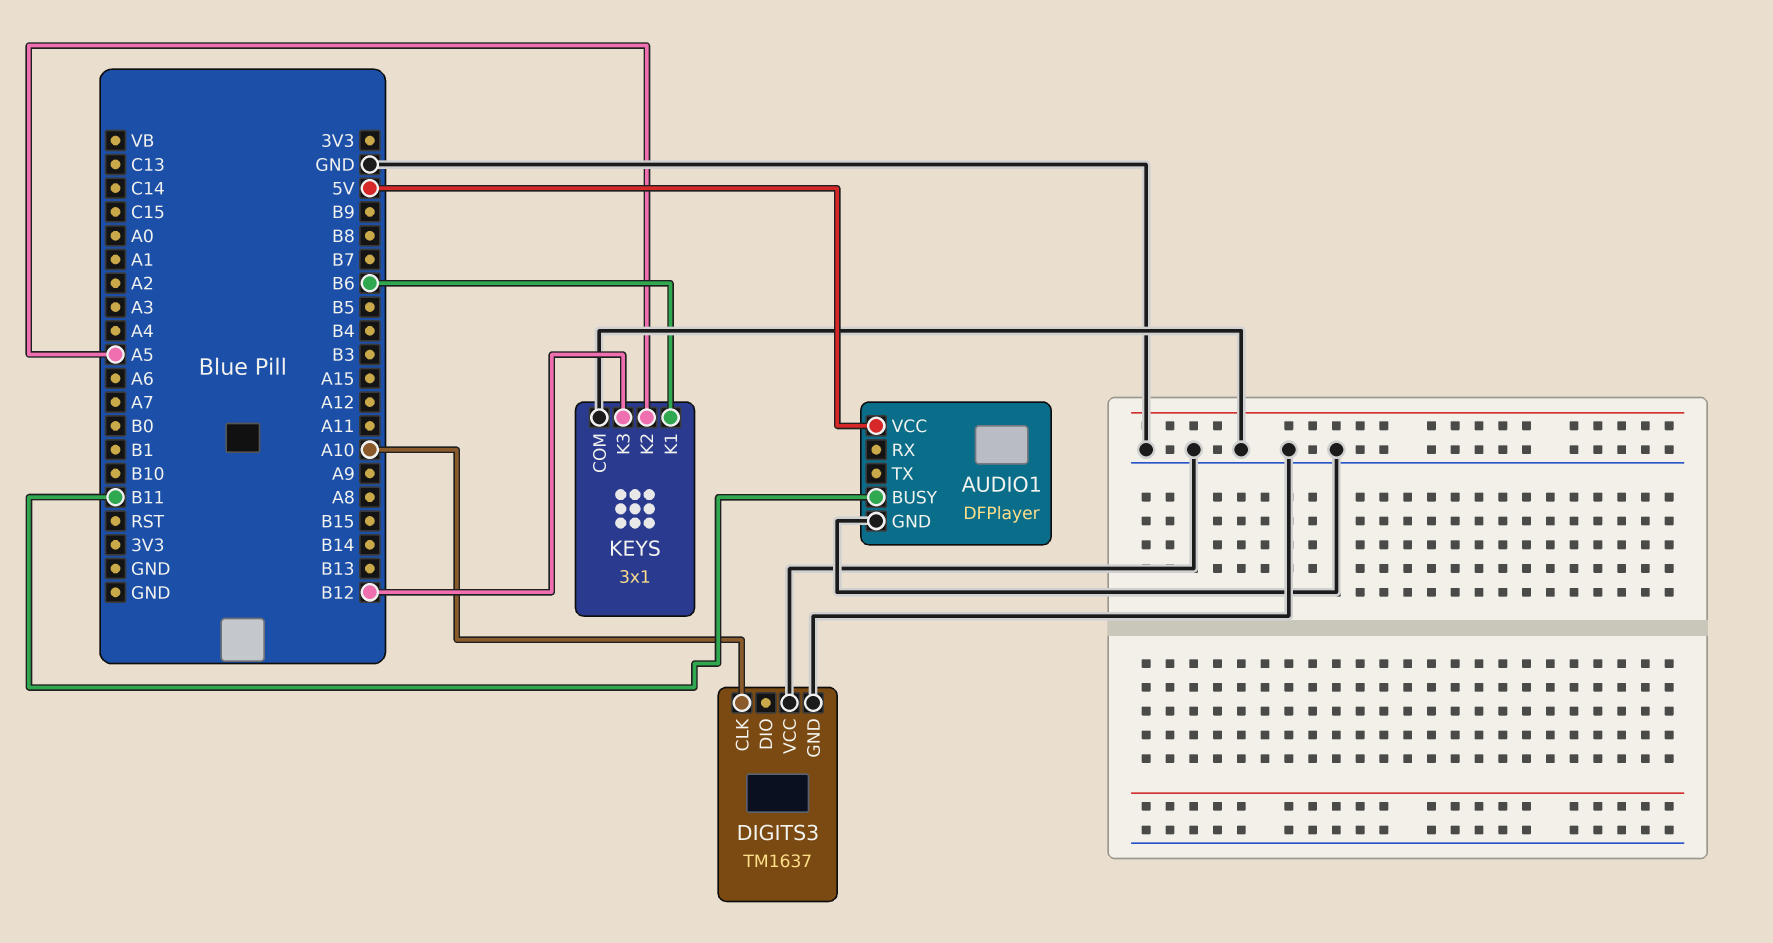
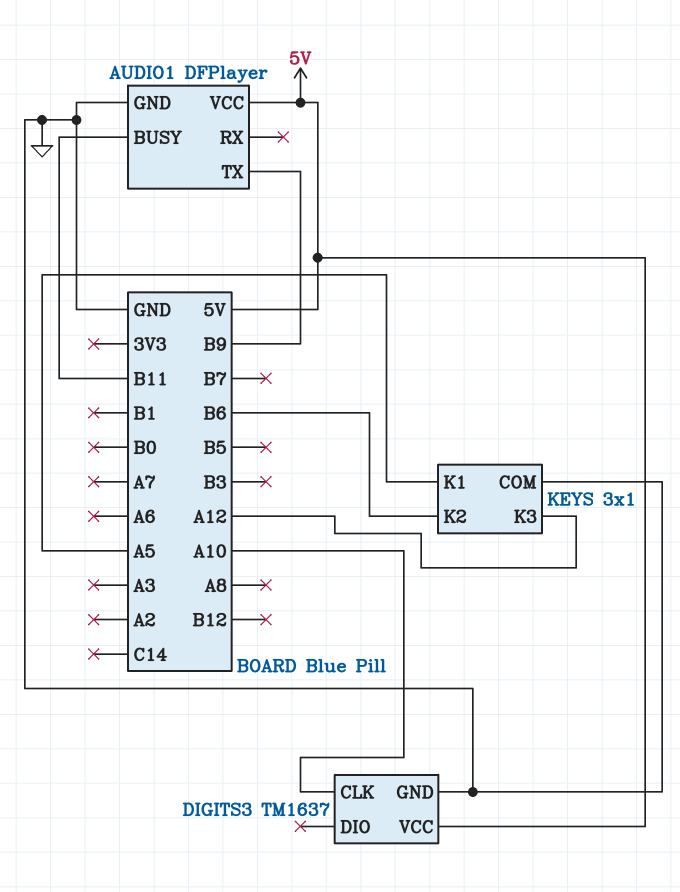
AUDIO1 pin TX: none -> B9
DIGITS3 pin VCC: GND -> 5V
KEYS pin K1: B6 -> A5
KEYS pin K2: A5 -> B6
KEYS pin K3: B12 -> A12

